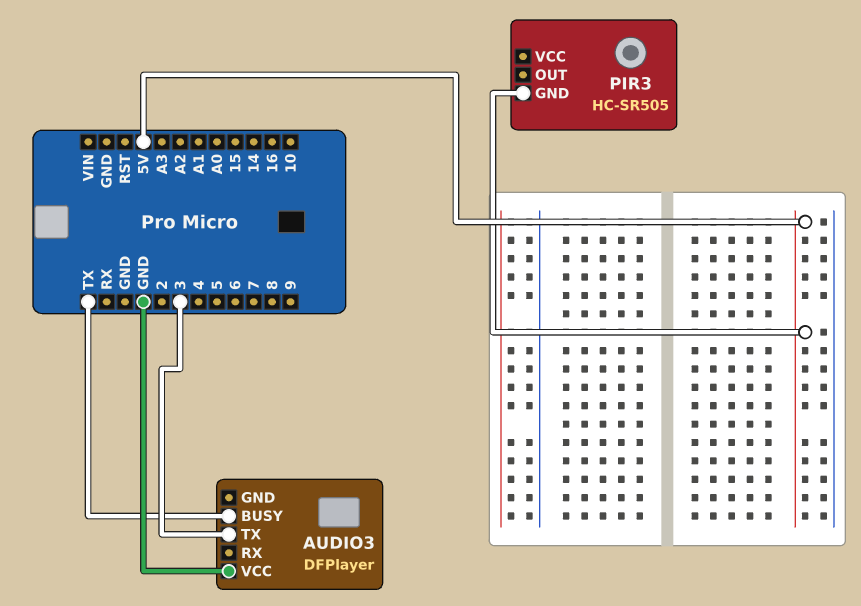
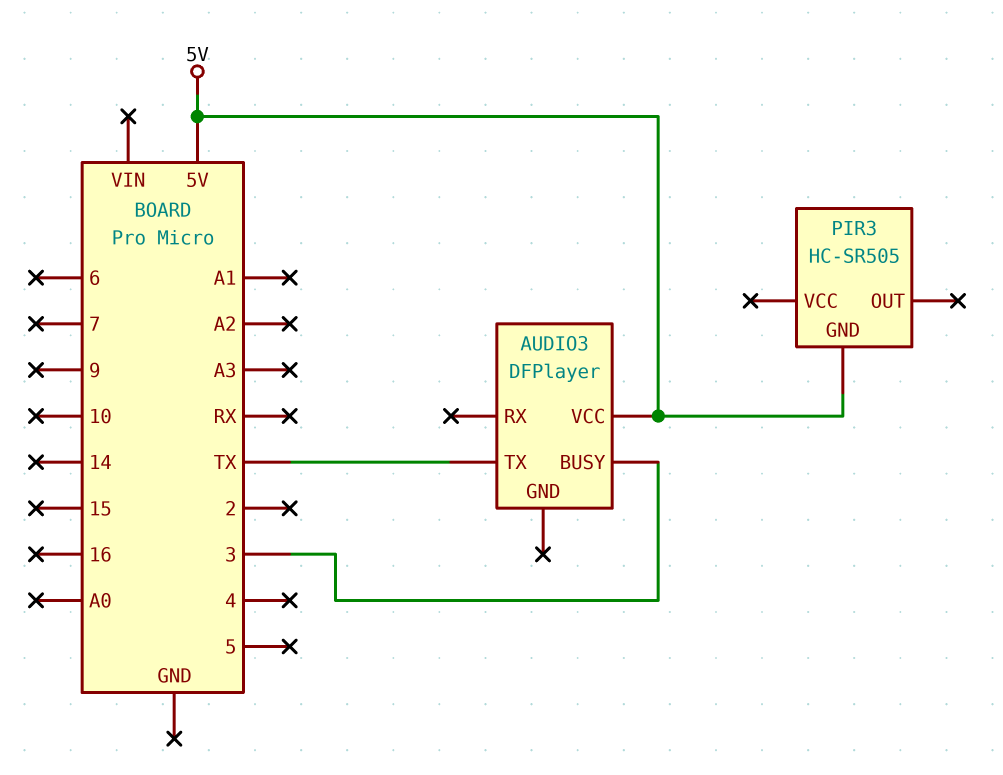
AUDIO3 pin BUSY: TX -> 3
AUDIO3 pin TX: 3 -> TX
AUDIO3 pin VCC: GND -> 5V

